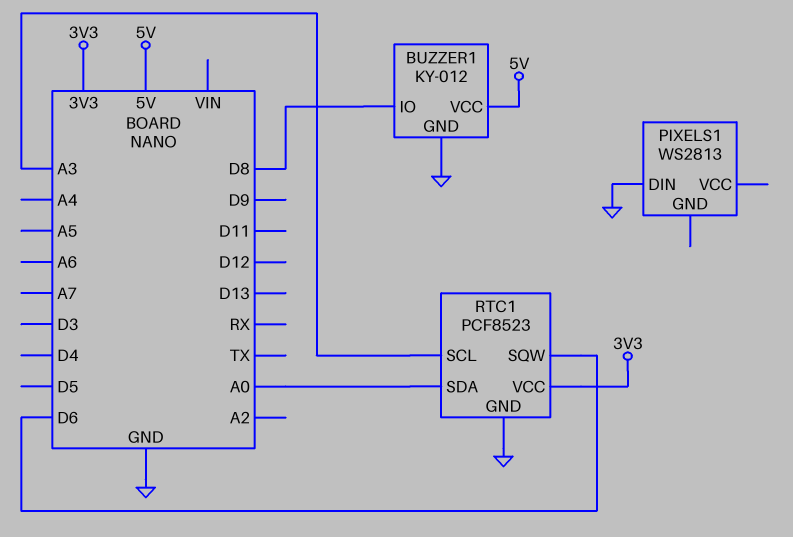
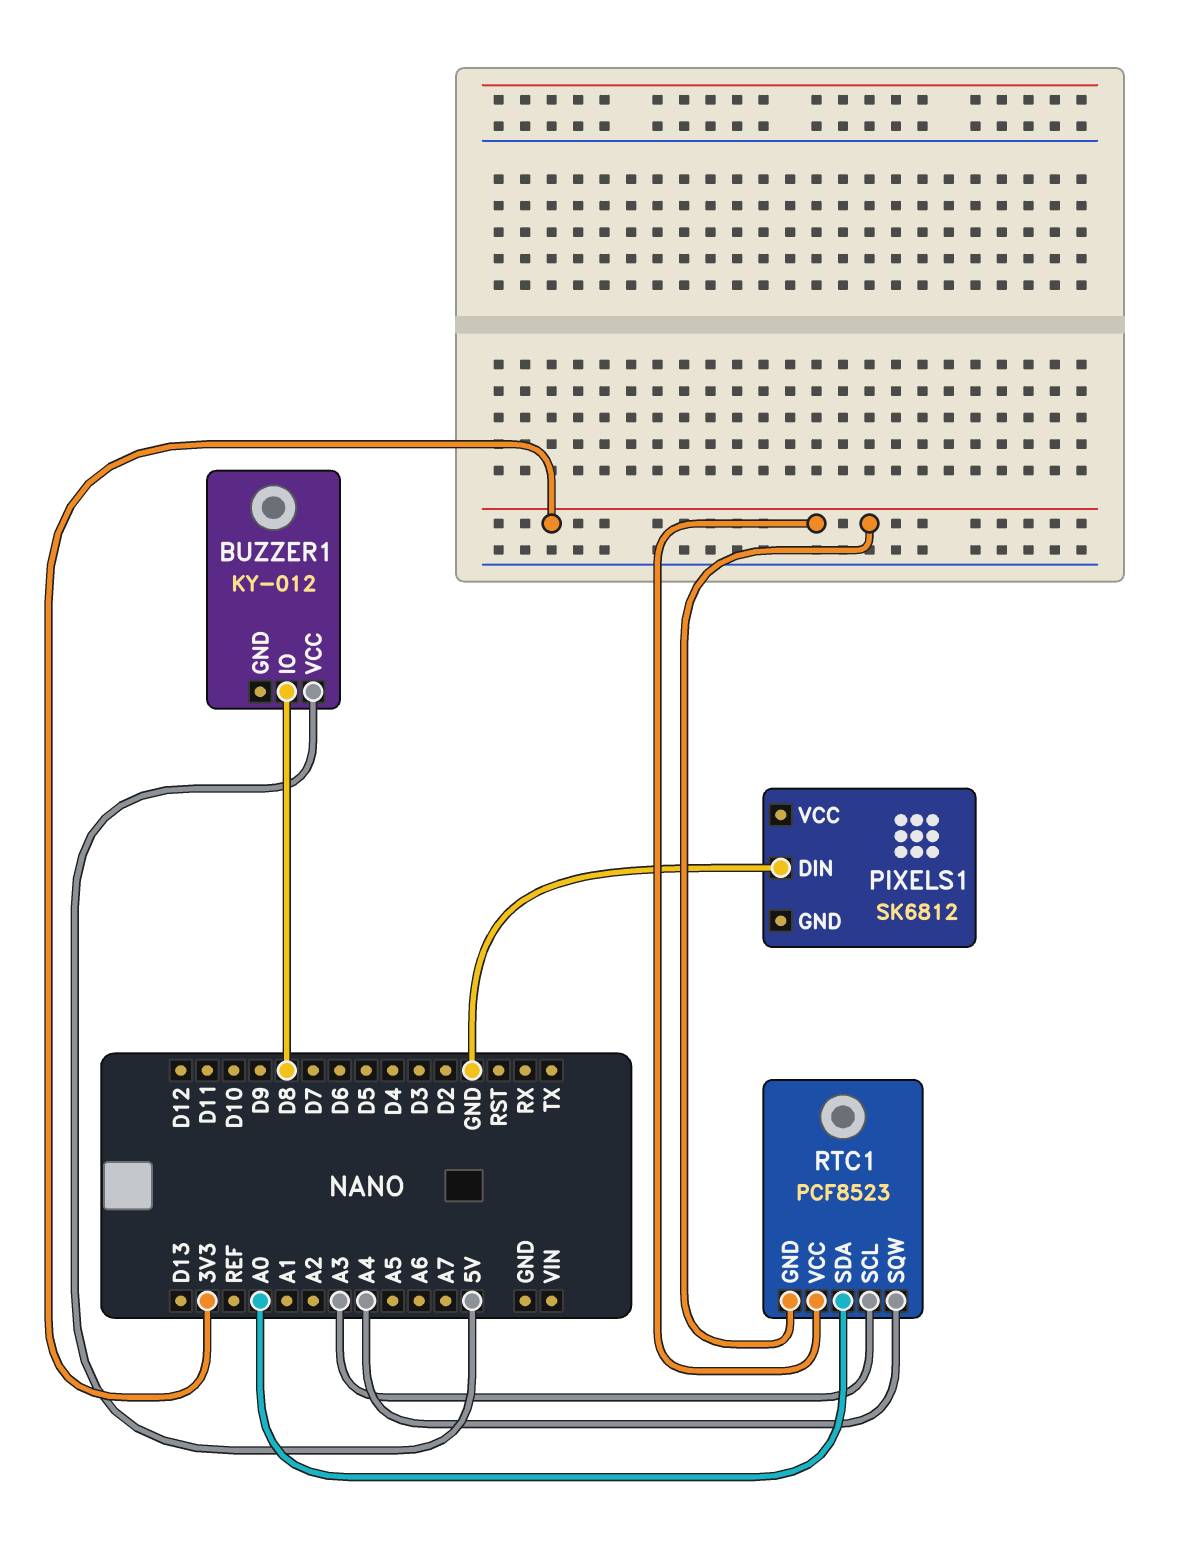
BUZZER1 pin GND: GND -> none
PIXELS1: WS2813 -> SK6812
RTC1 pin GND: GND -> 3V3
RTC1 pin SQW: D6 -> A4

